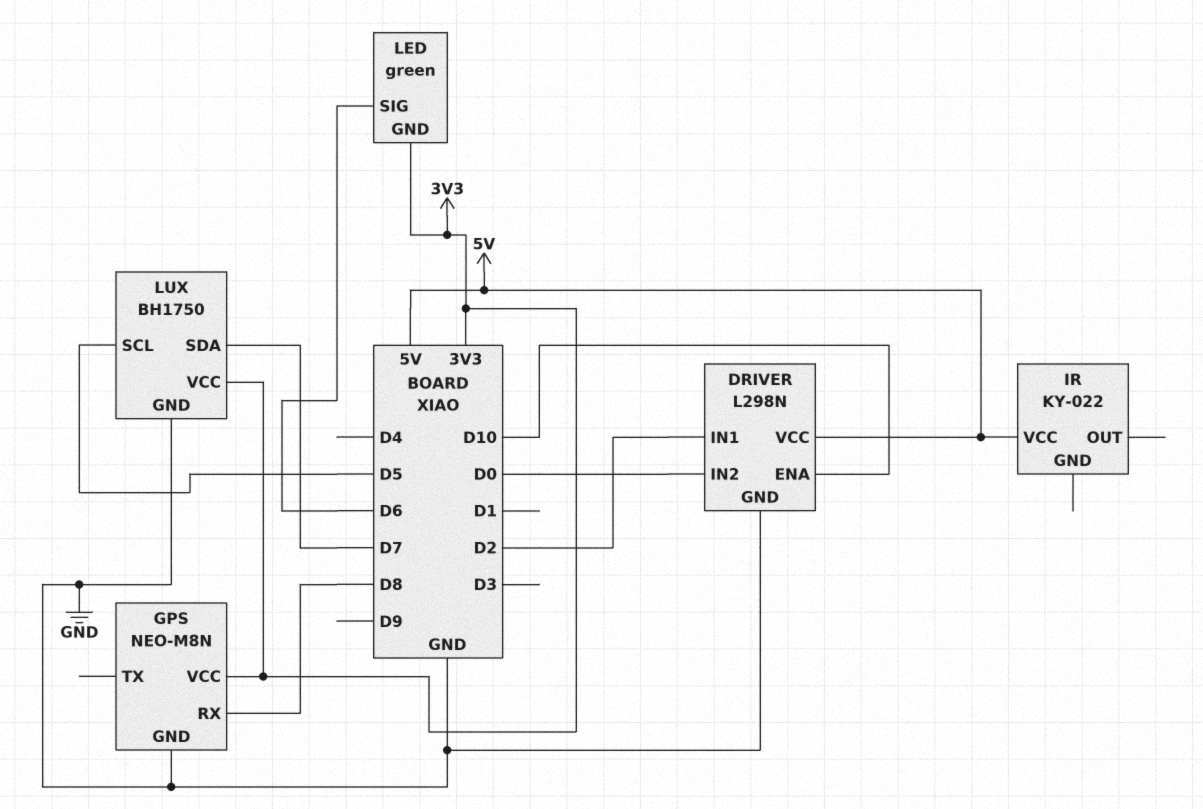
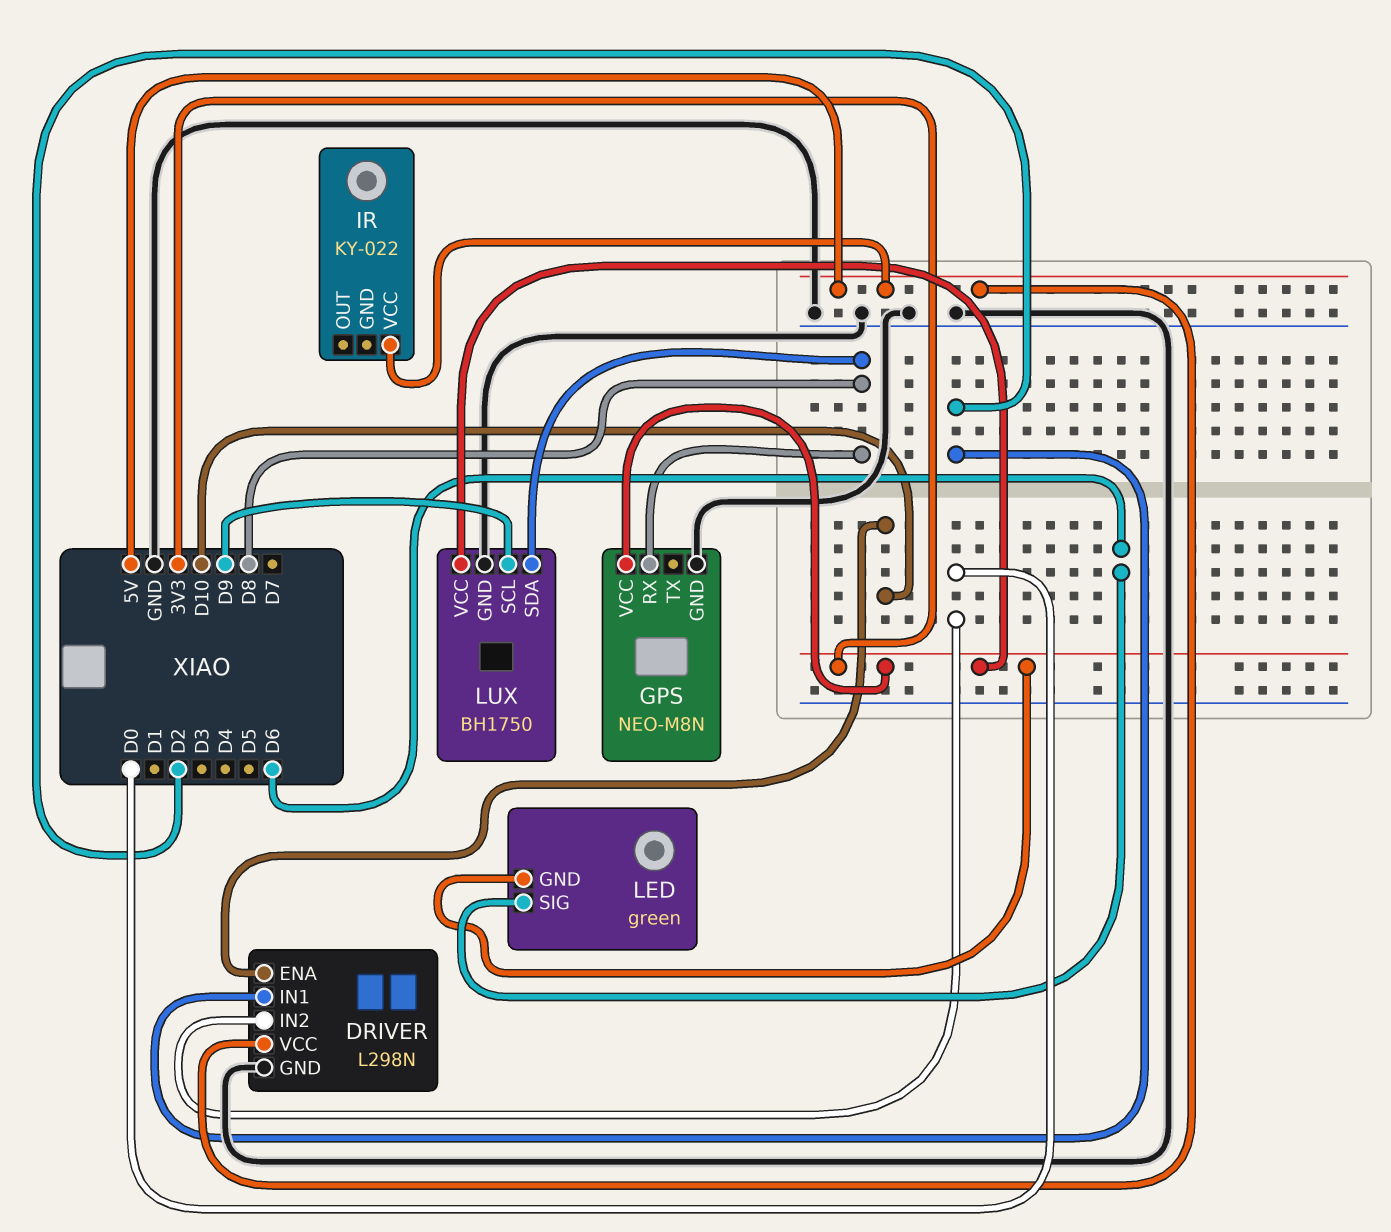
LUX pin SCL: D5 -> D9
LUX pin SDA: D7 -> D8

